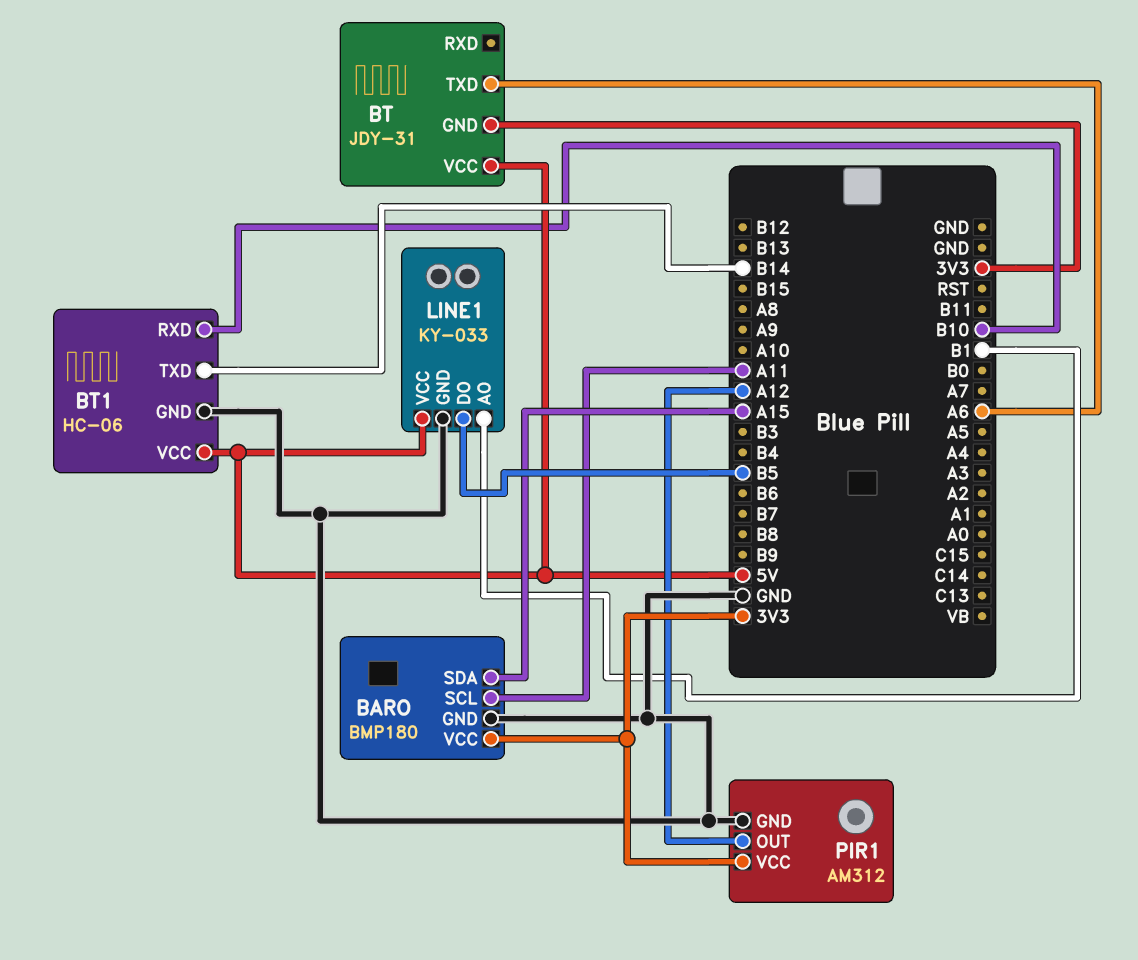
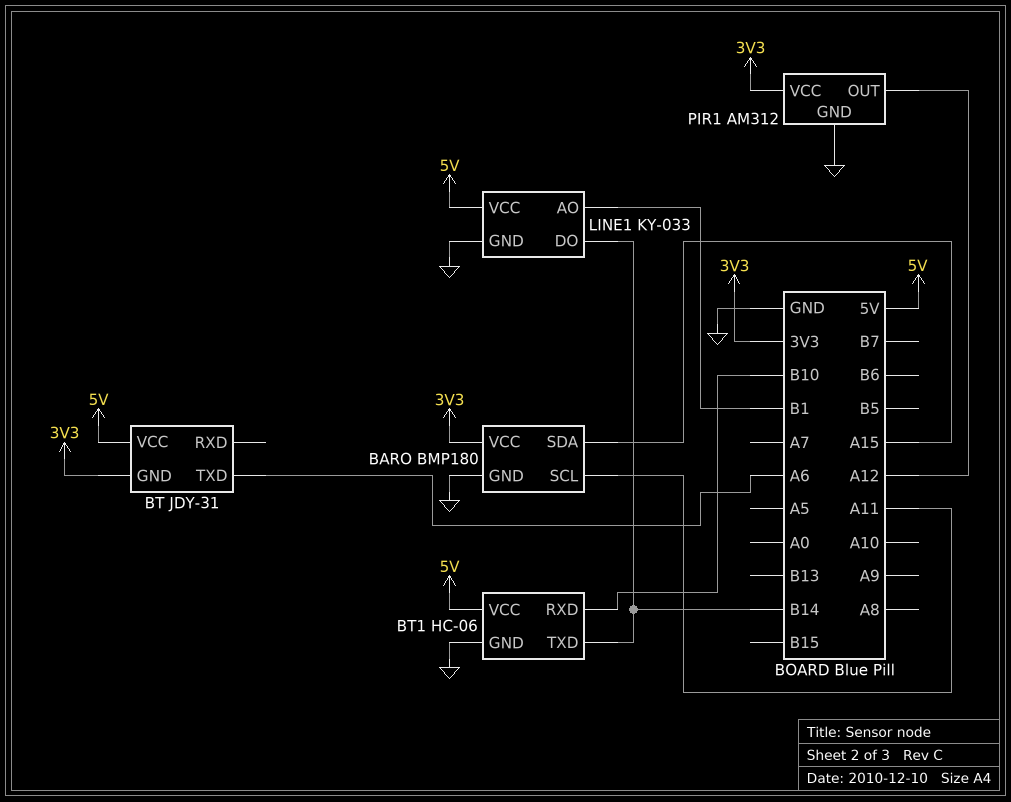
LINE1 pin DO: B5 -> B14

